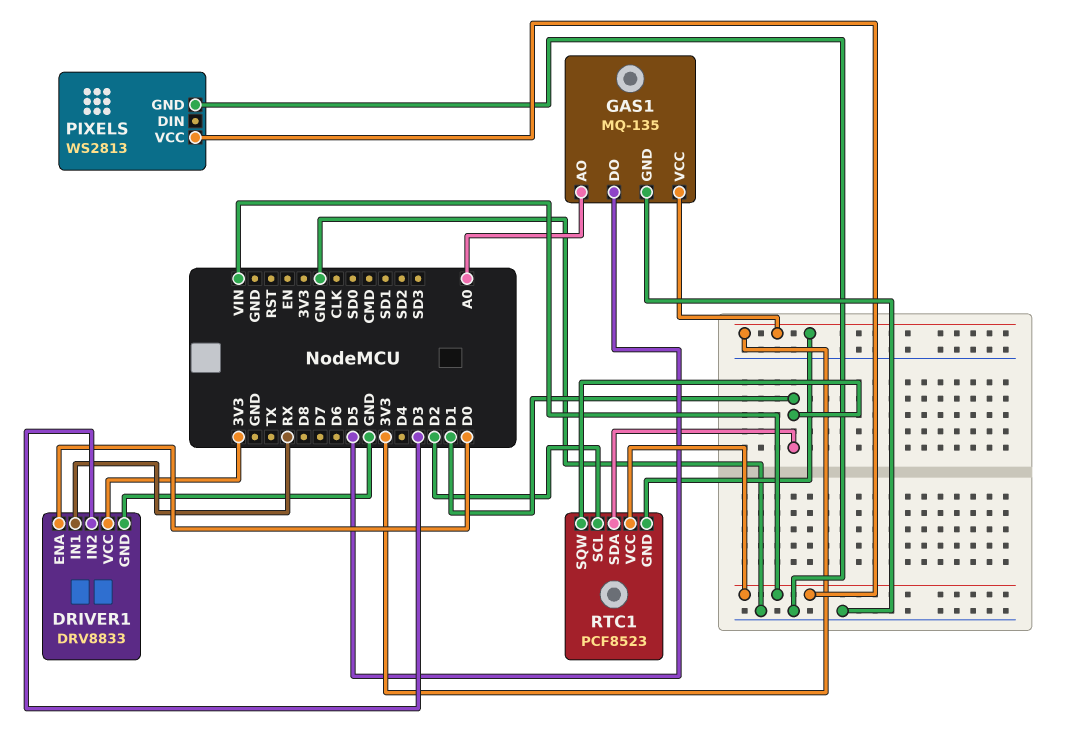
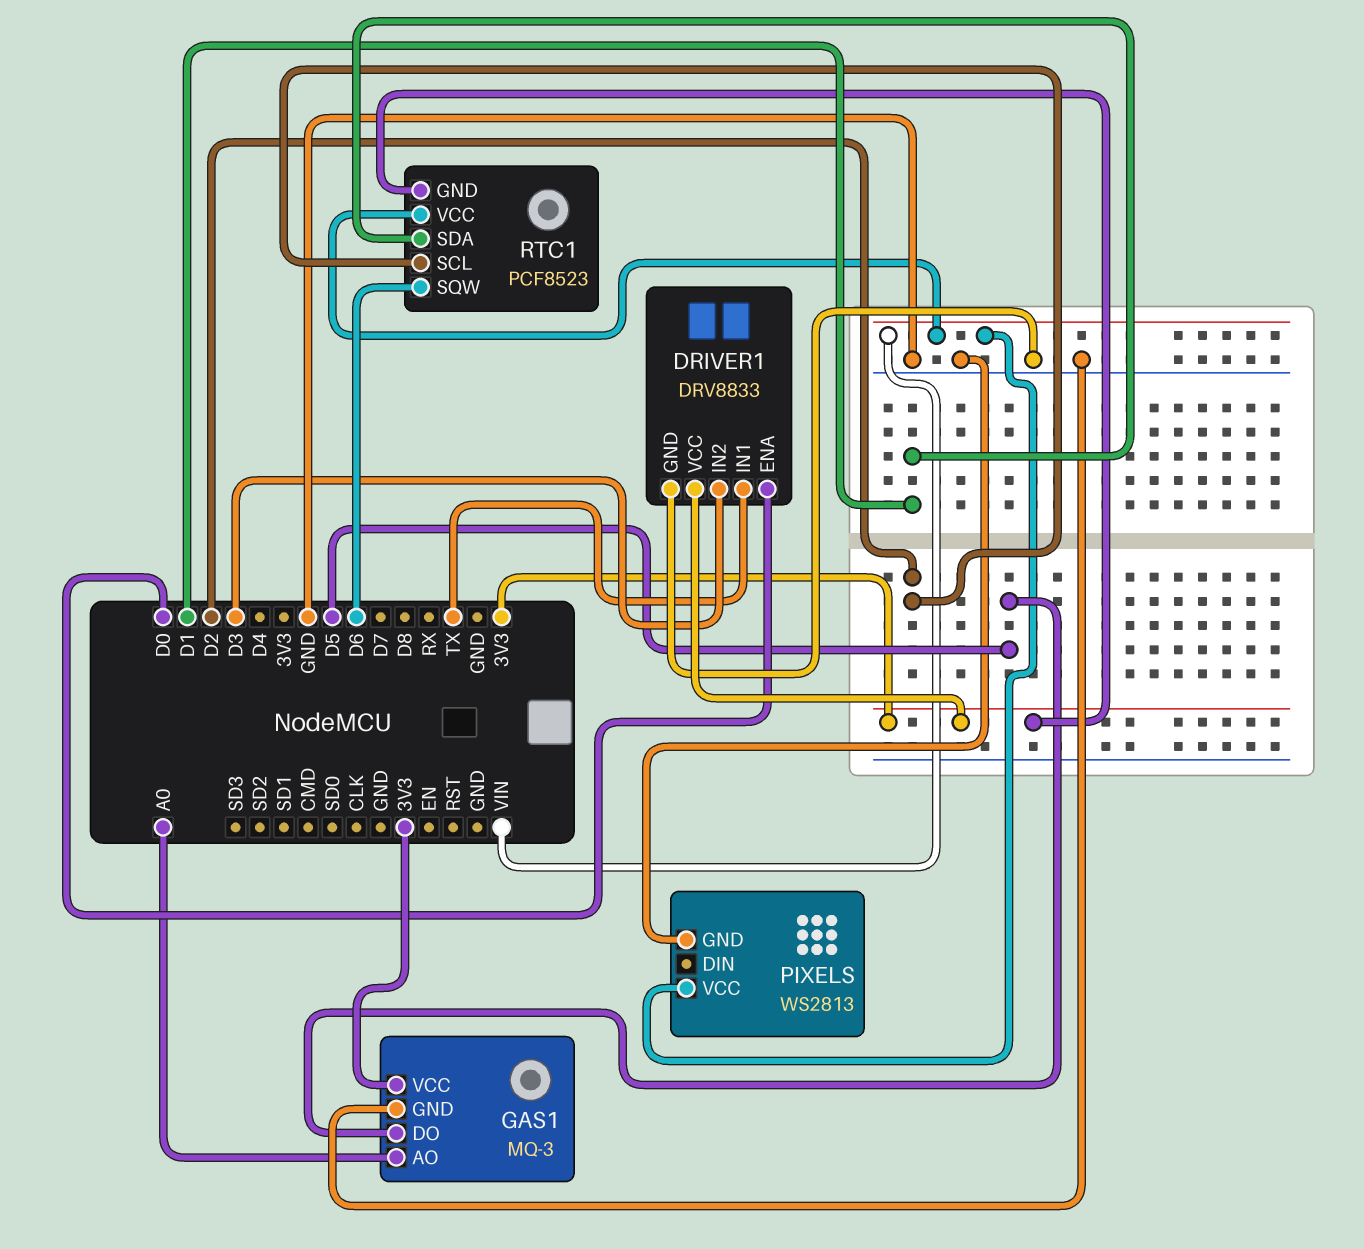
DRIVER1 pin IN1: RX -> TX
GAS1: MQ-135 -> MQ-3
RTC1 pin SQW: D1 -> D6

